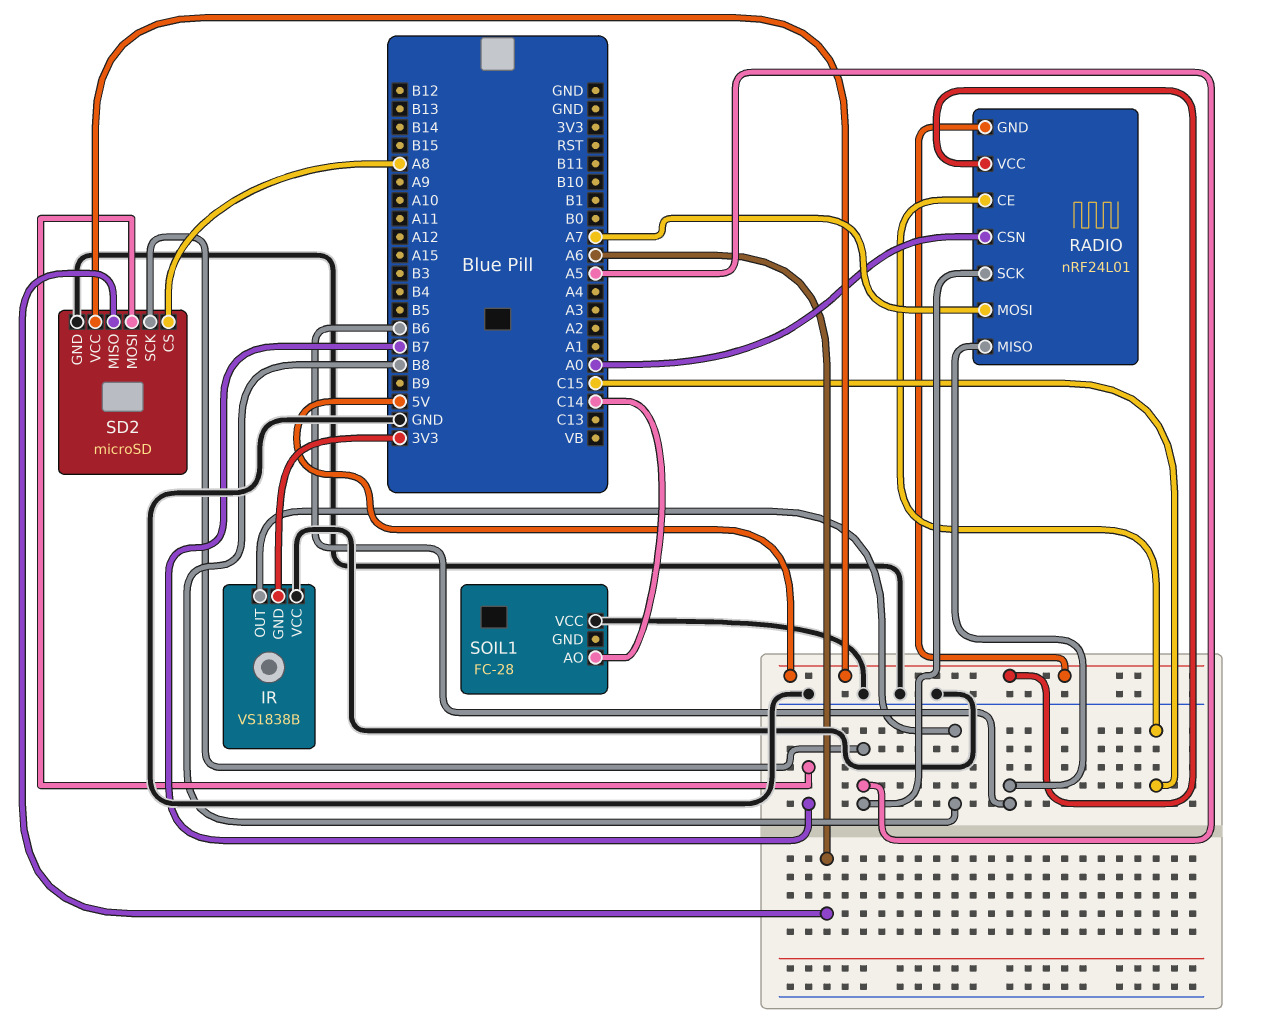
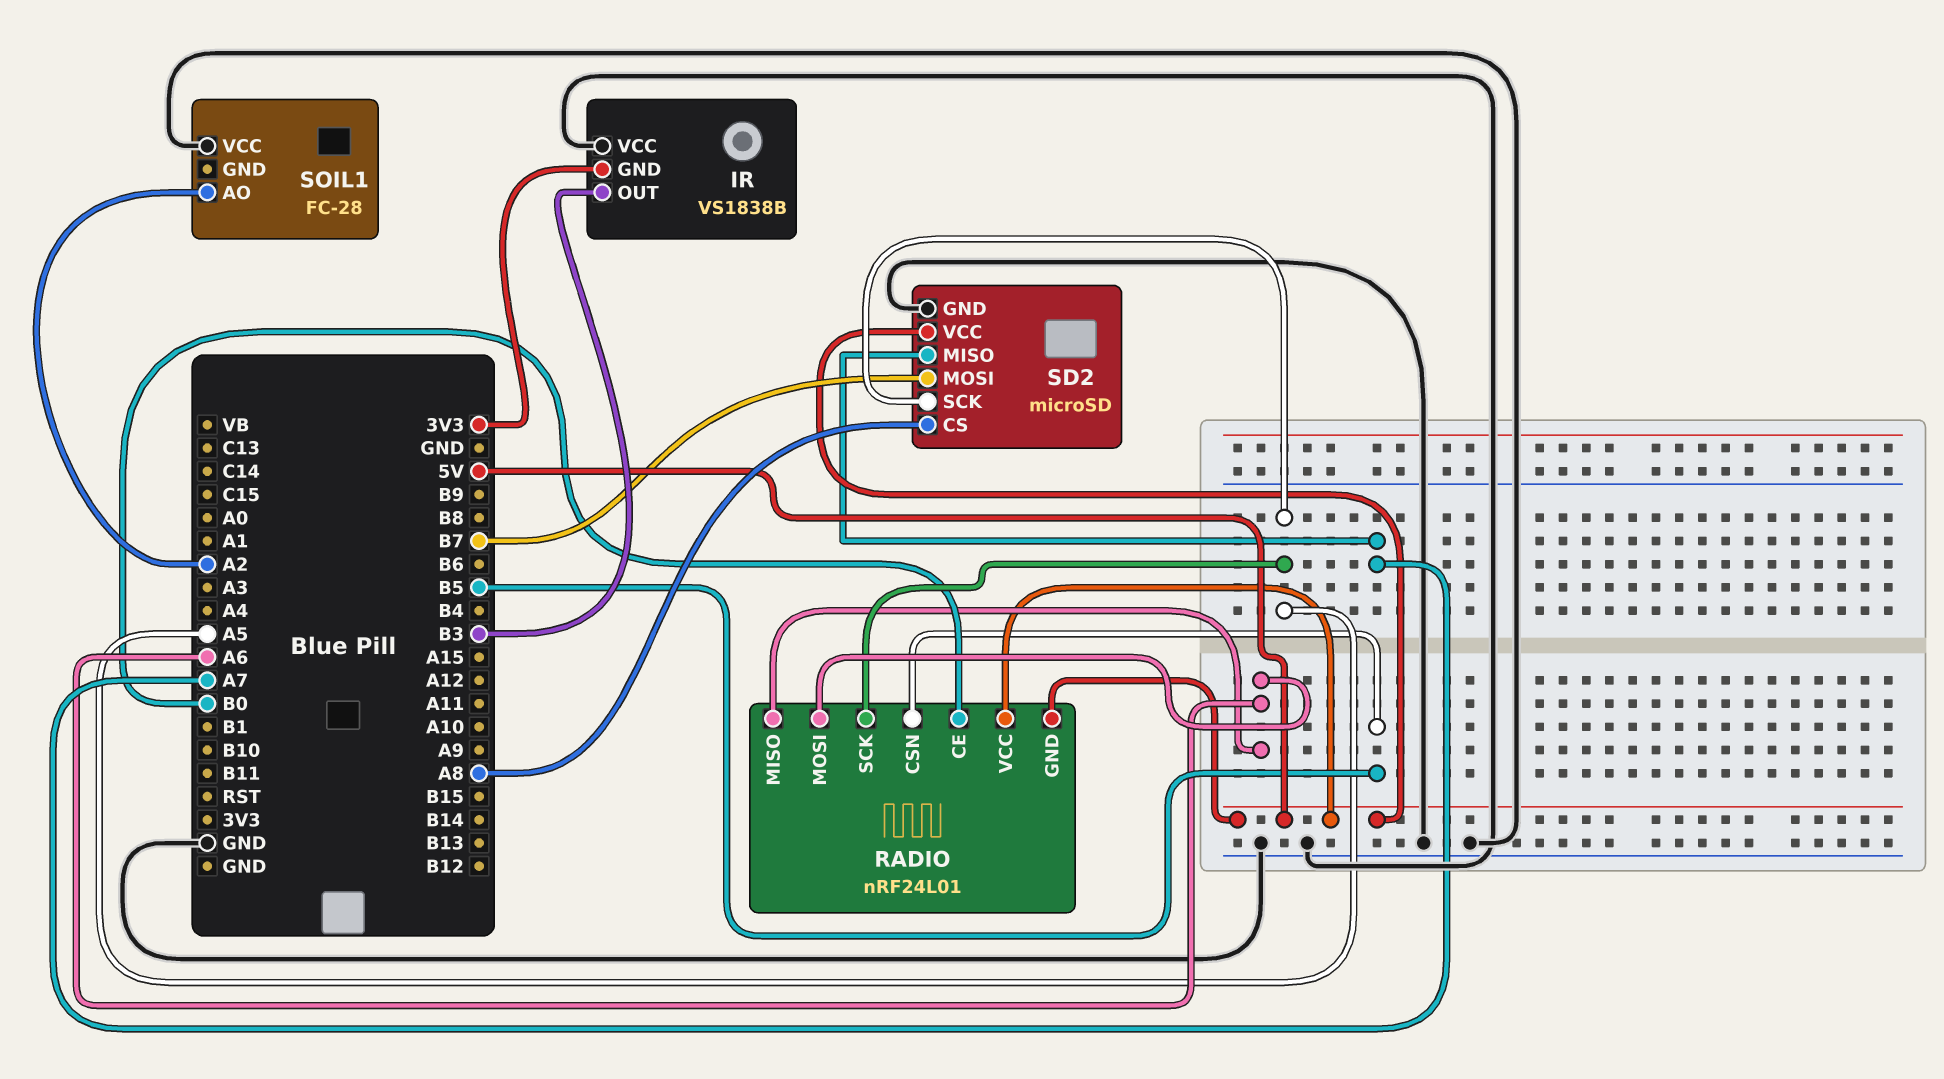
IR pin OUT: B8 -> B3
RADIO pin CE: C15 -> B0
RADIO pin CSN: A0 -> B5
RADIO pin MISO: B6 -> A6
RADIO pin MOSI: A7 -> A6
SD2 pin MISO: A6 -> A7
SOIL1 pin AO: C14 -> A2

